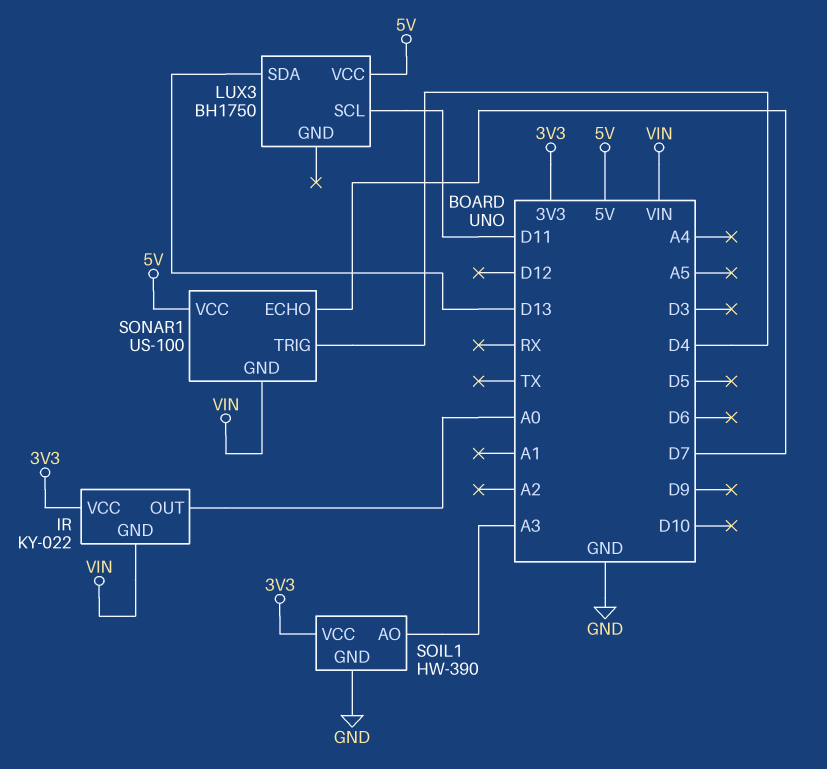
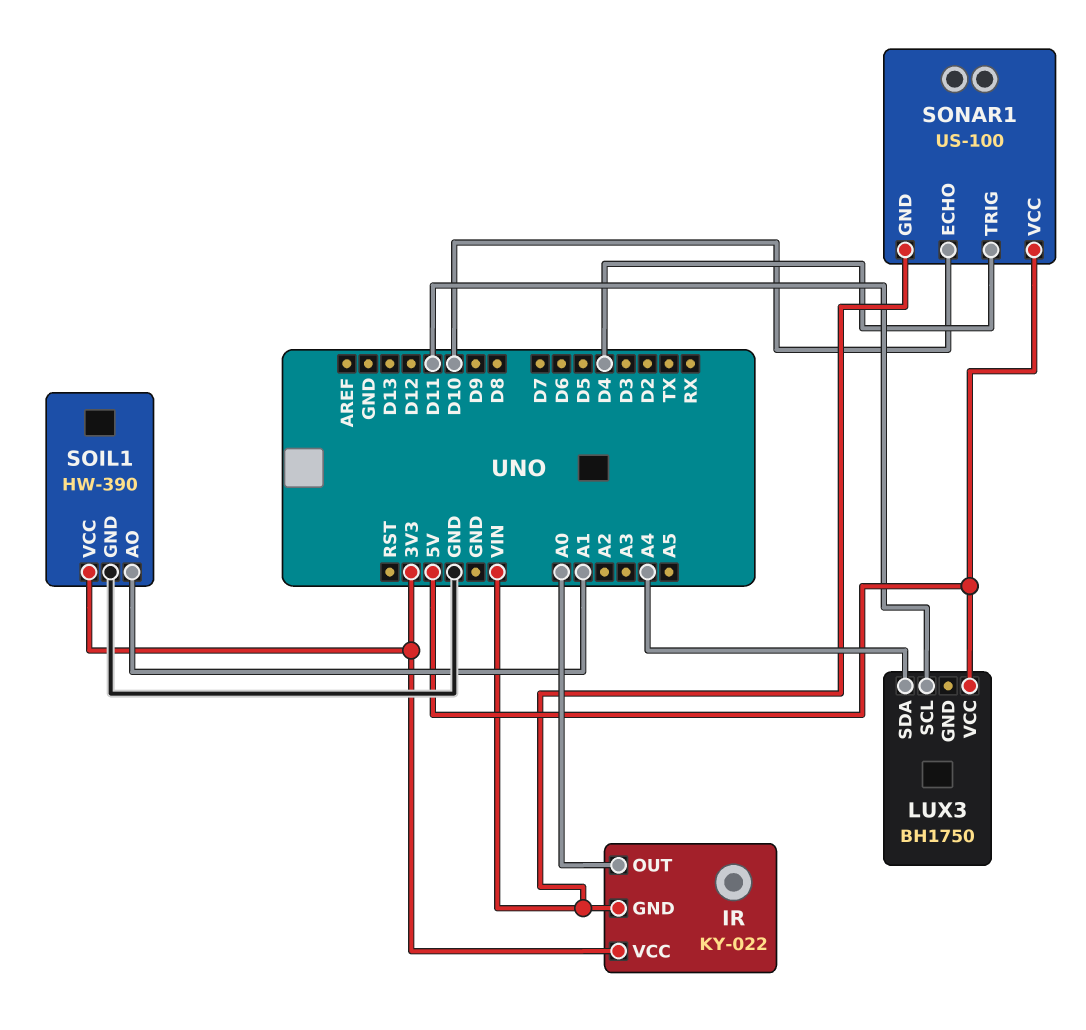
LUX3 pin SDA: D13 -> A4
SOIL1 pin AO: A3 -> A1
SONAR1 pin ECHO: D7 -> D10

